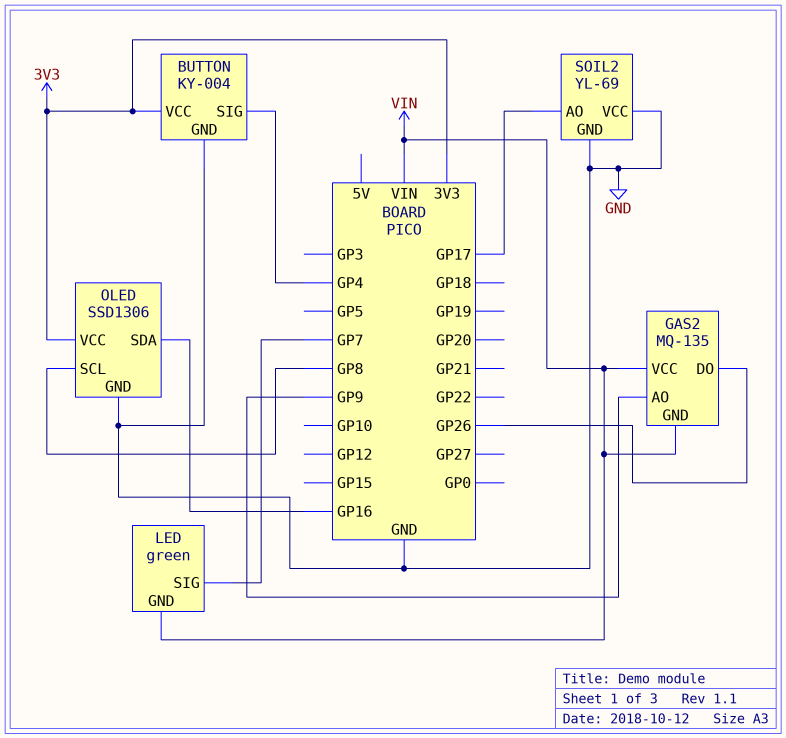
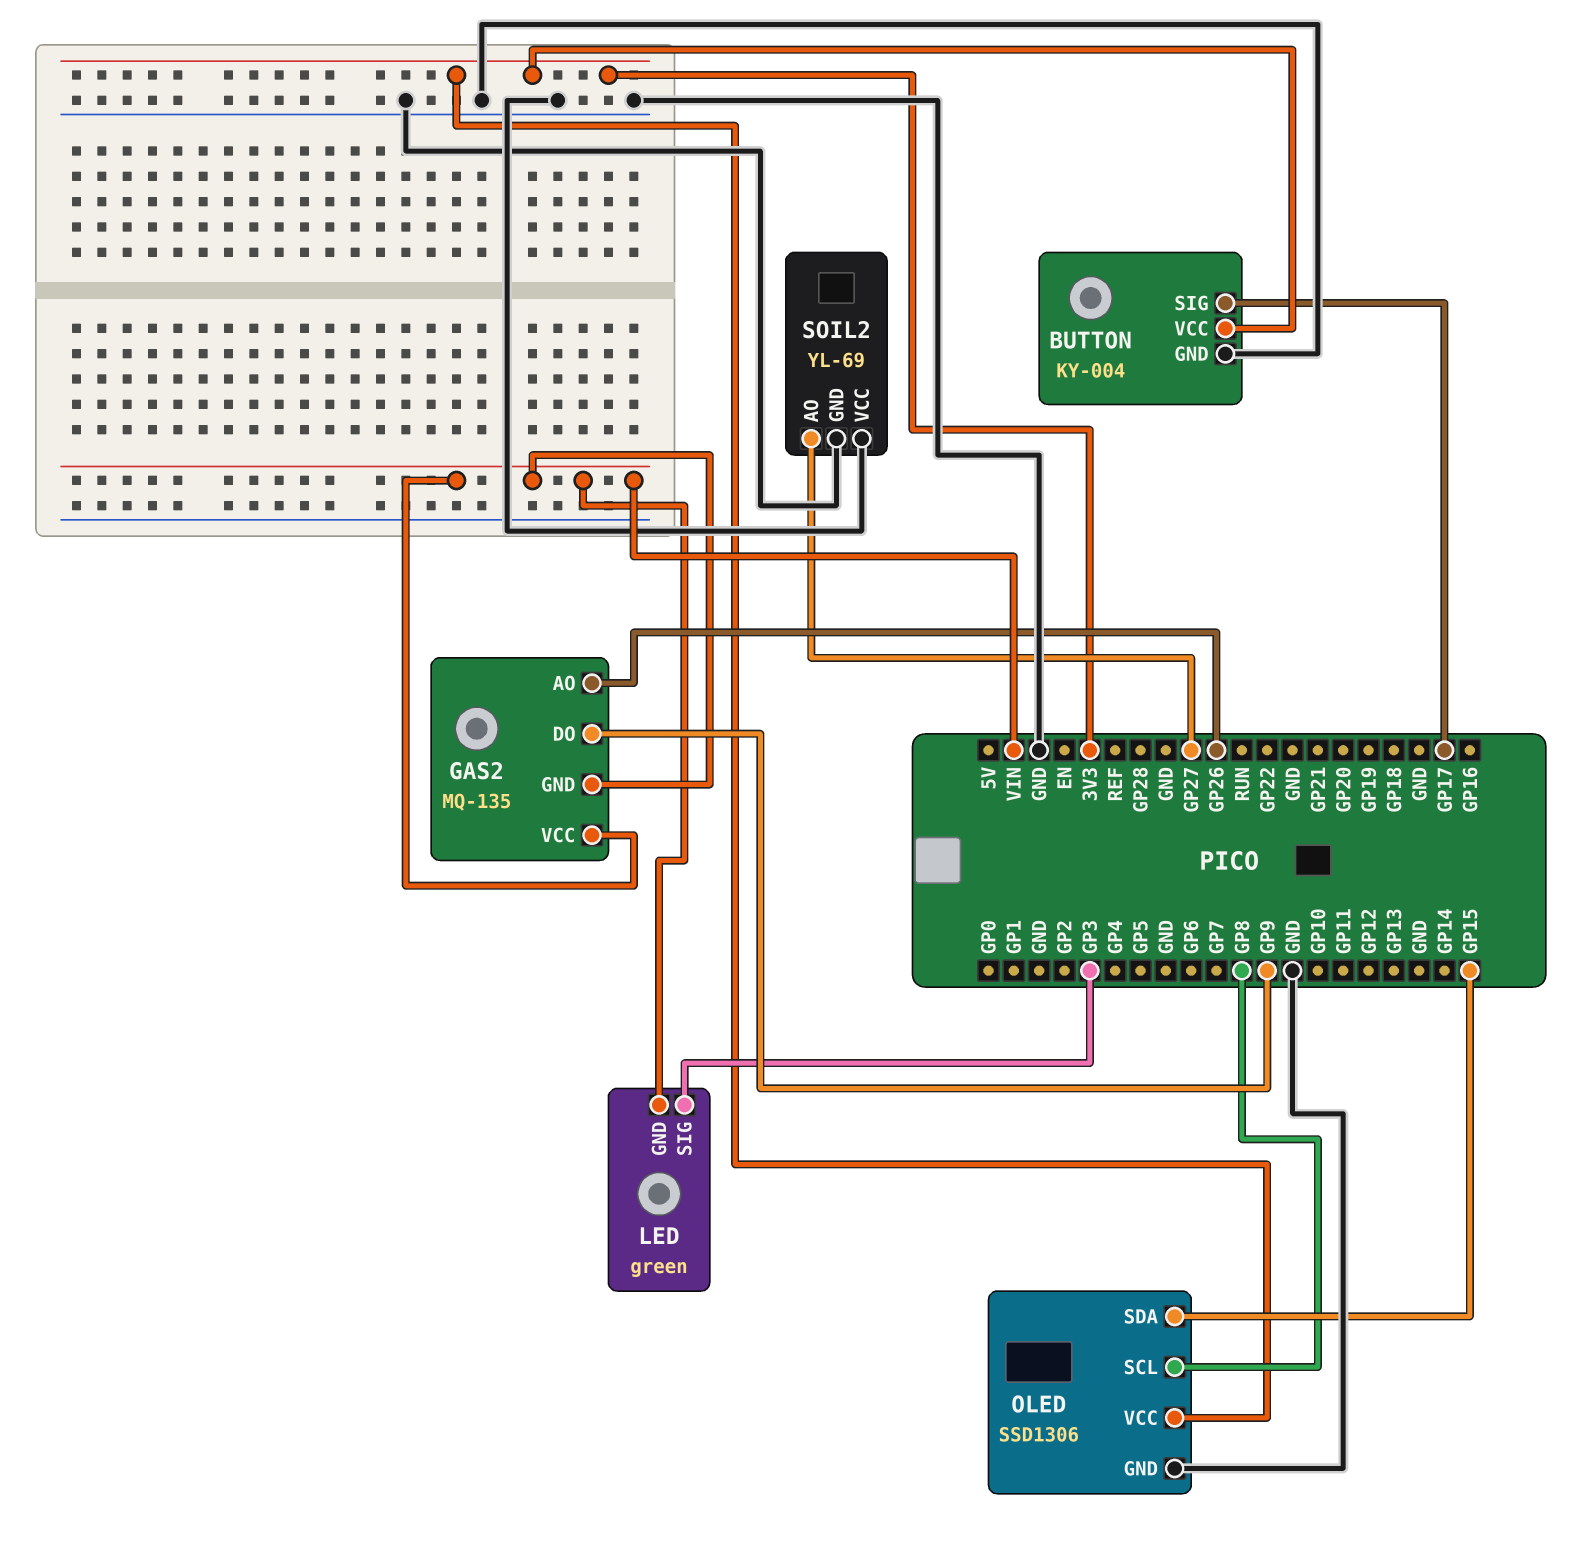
BUTTON pin SIG: GP4 -> GP17
GAS2 pin AO: GP9 -> GP26
GAS2 pin DO: GP26 -> GP9
LED pin SIG: GP7 -> GP3
OLED pin SDA: GP16 -> GP15
SOIL2 pin AO: GP17 -> GP27

